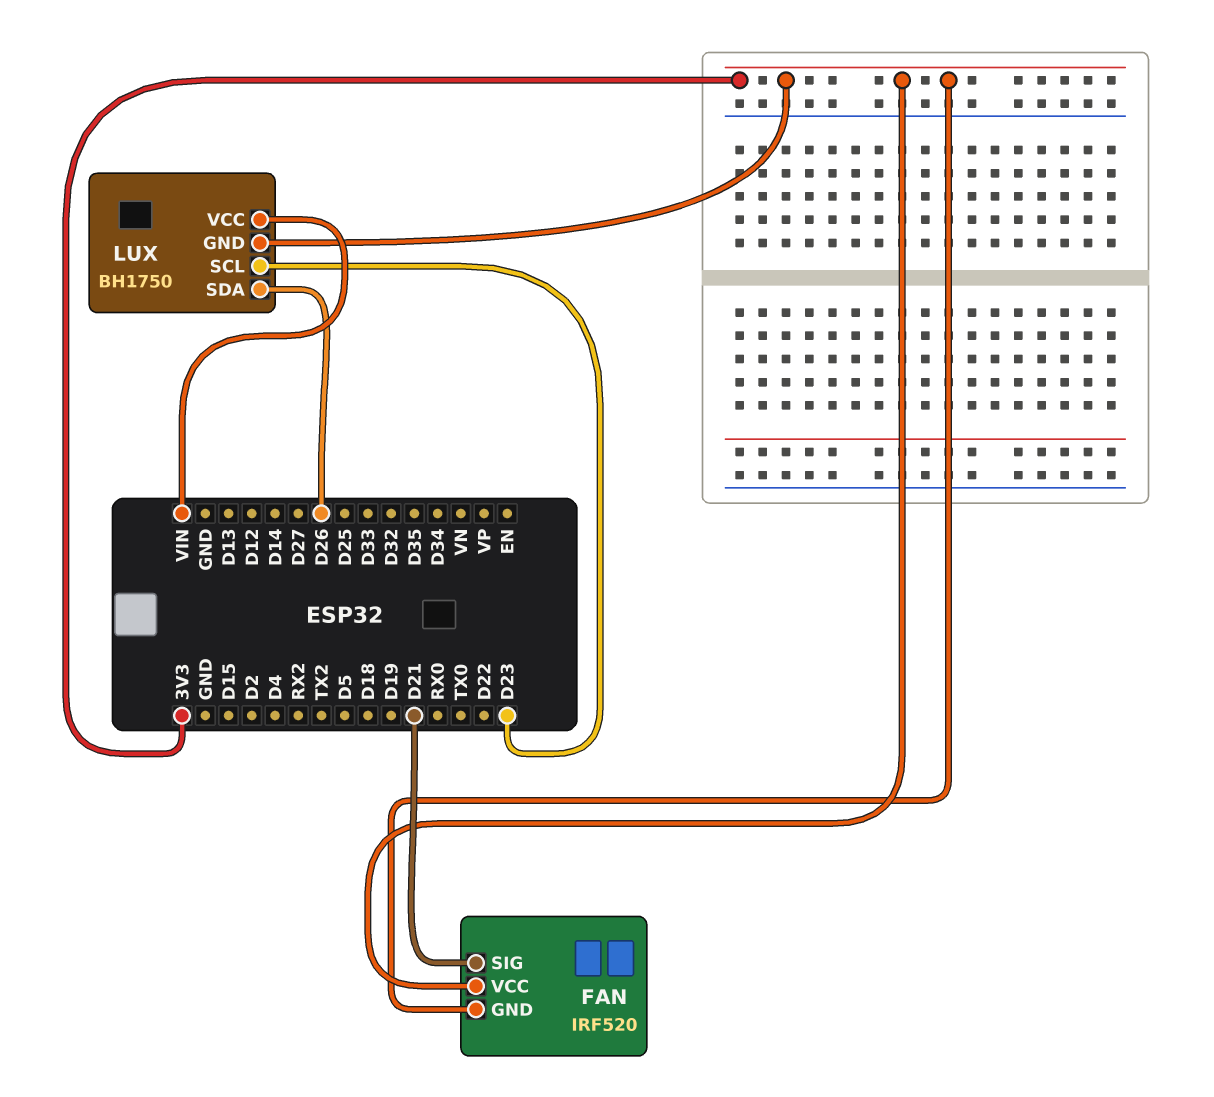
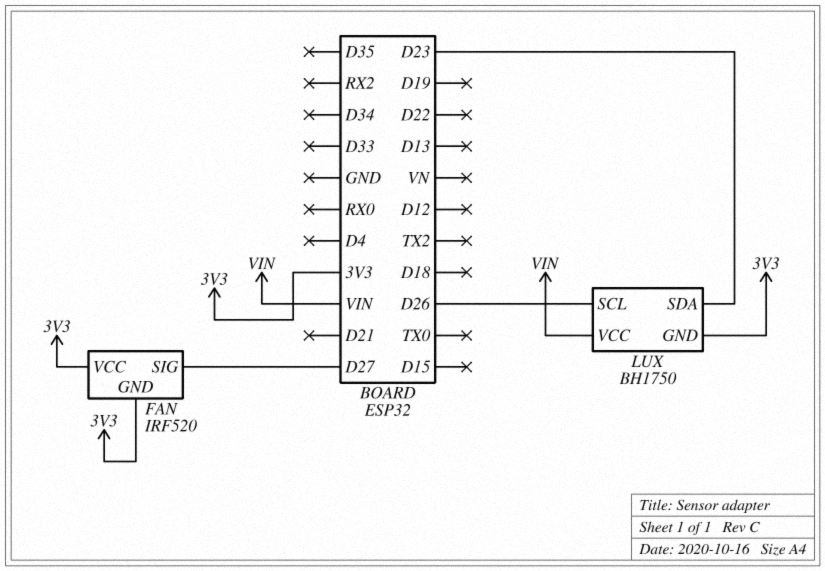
FAN pin SIG: D21 -> D27
LUX pin SCL: D23 -> D26
LUX pin SDA: D26 -> D23

